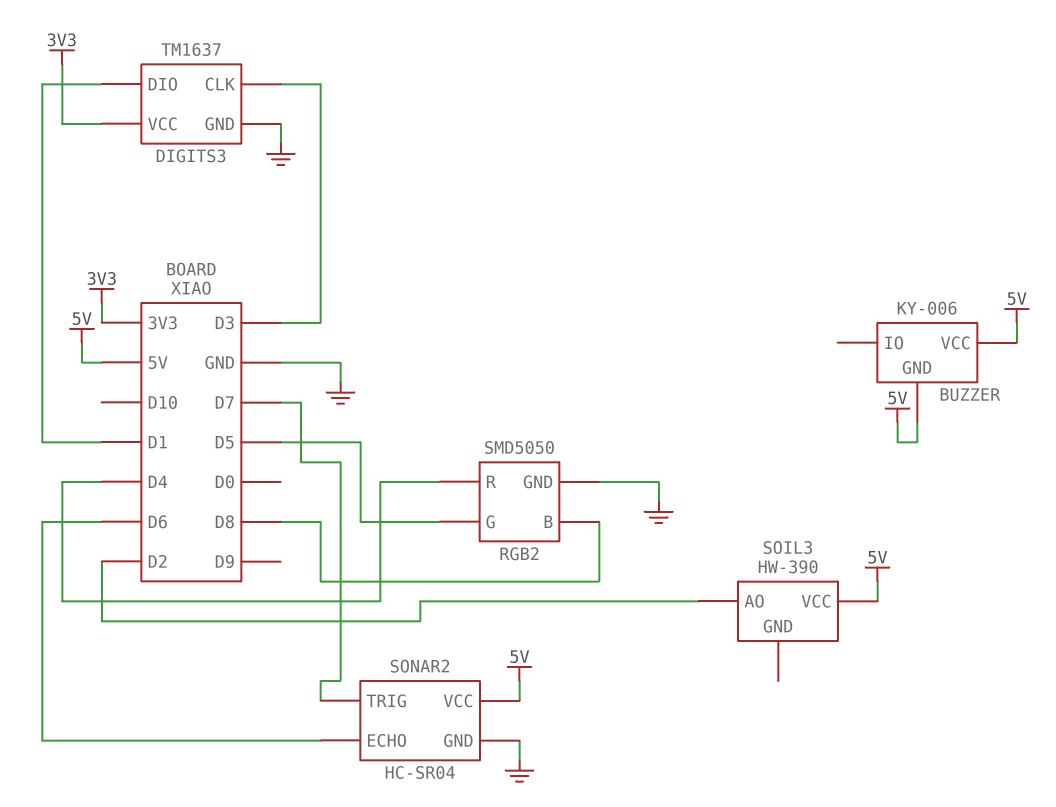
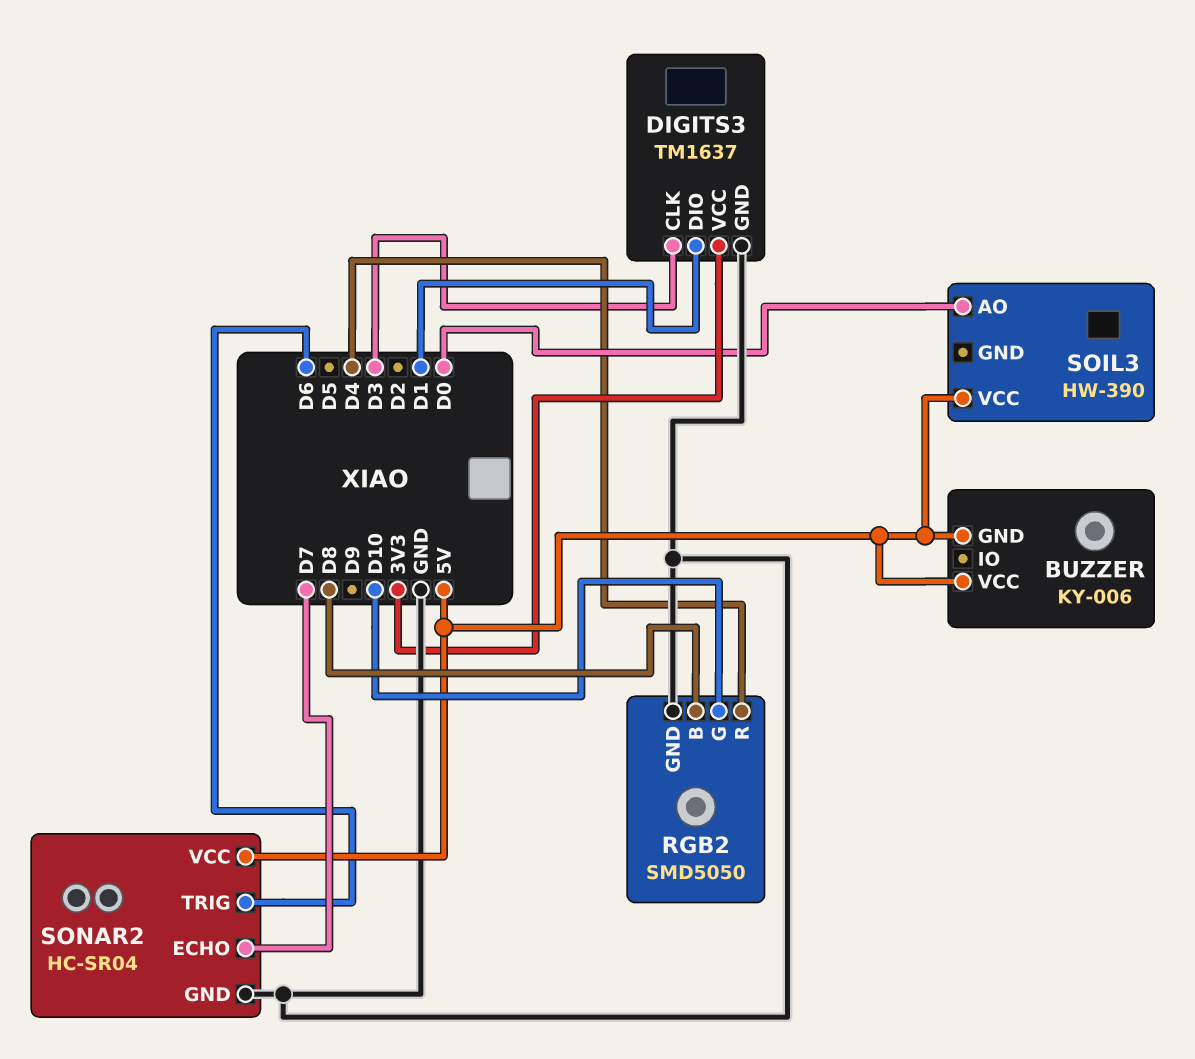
RGB2 pin G: D5 -> D10
SOIL3 pin AO: D2 -> D0
SONAR2 pin ECHO: D6 -> D7
SONAR2 pin TRIG: D7 -> D6

